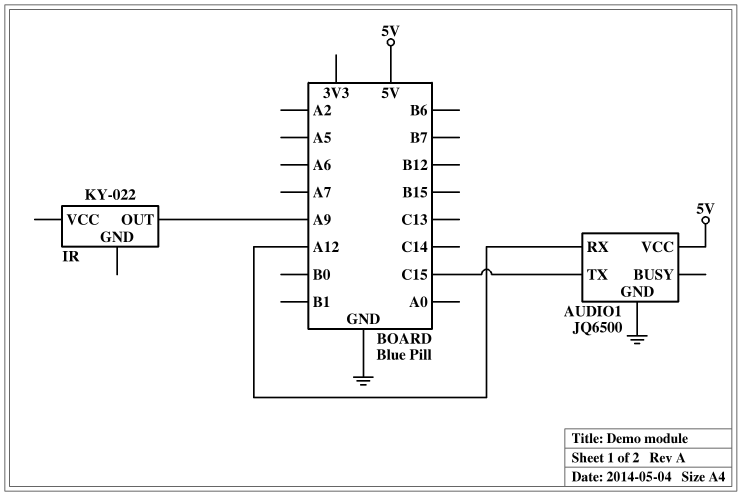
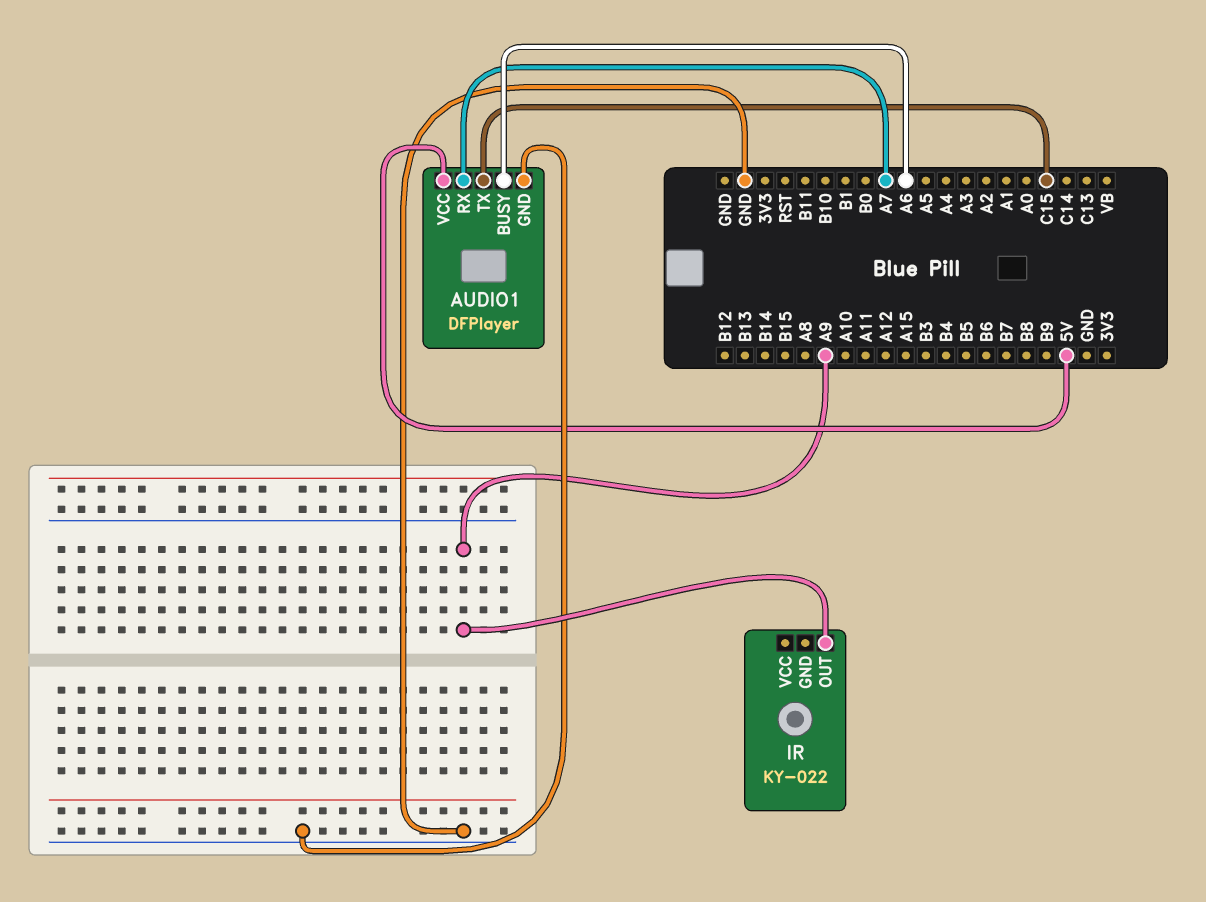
AUDIO1: JQ6500 -> DFPlayer
AUDIO1 pin BUSY: none -> A6
AUDIO1 pin RX: A12 -> A7

